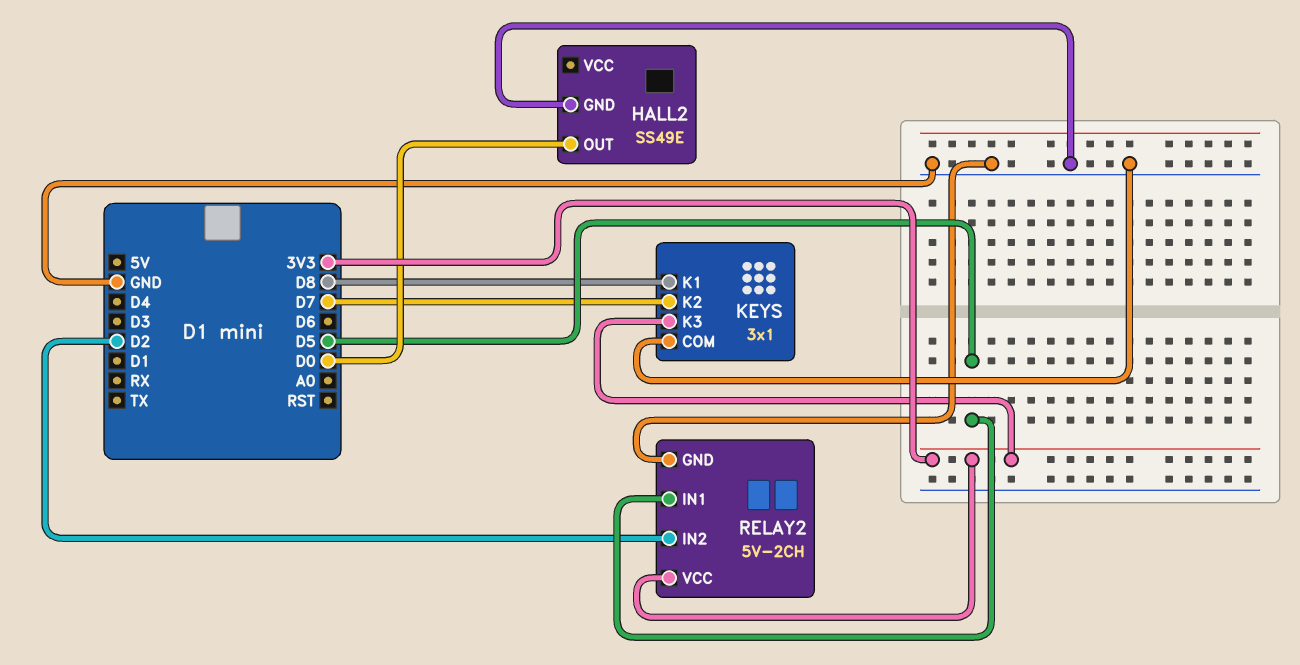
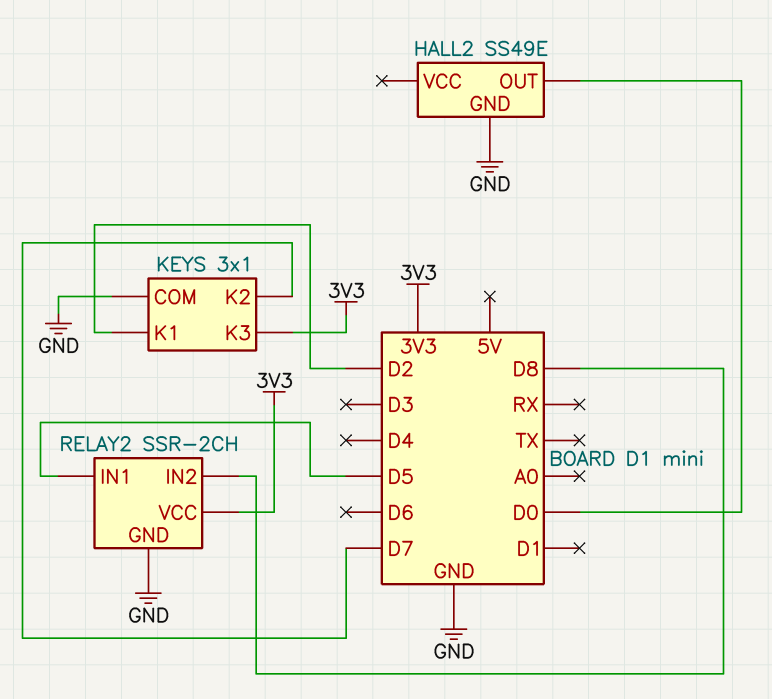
KEYS pin K1: D8 -> D2
RELAY2: 5V-2CH -> SSR-2CH
RELAY2 pin IN2: D2 -> D8

